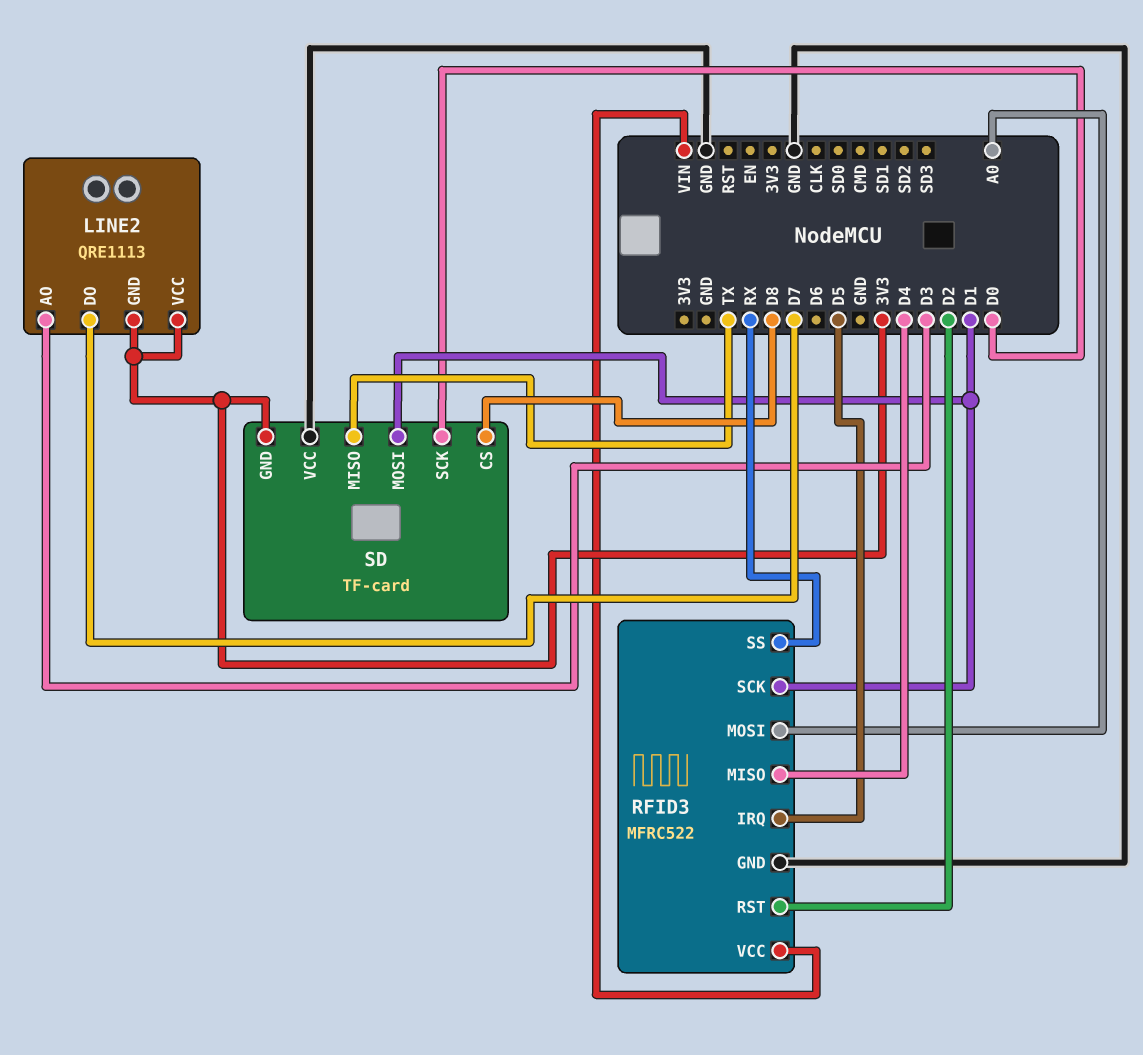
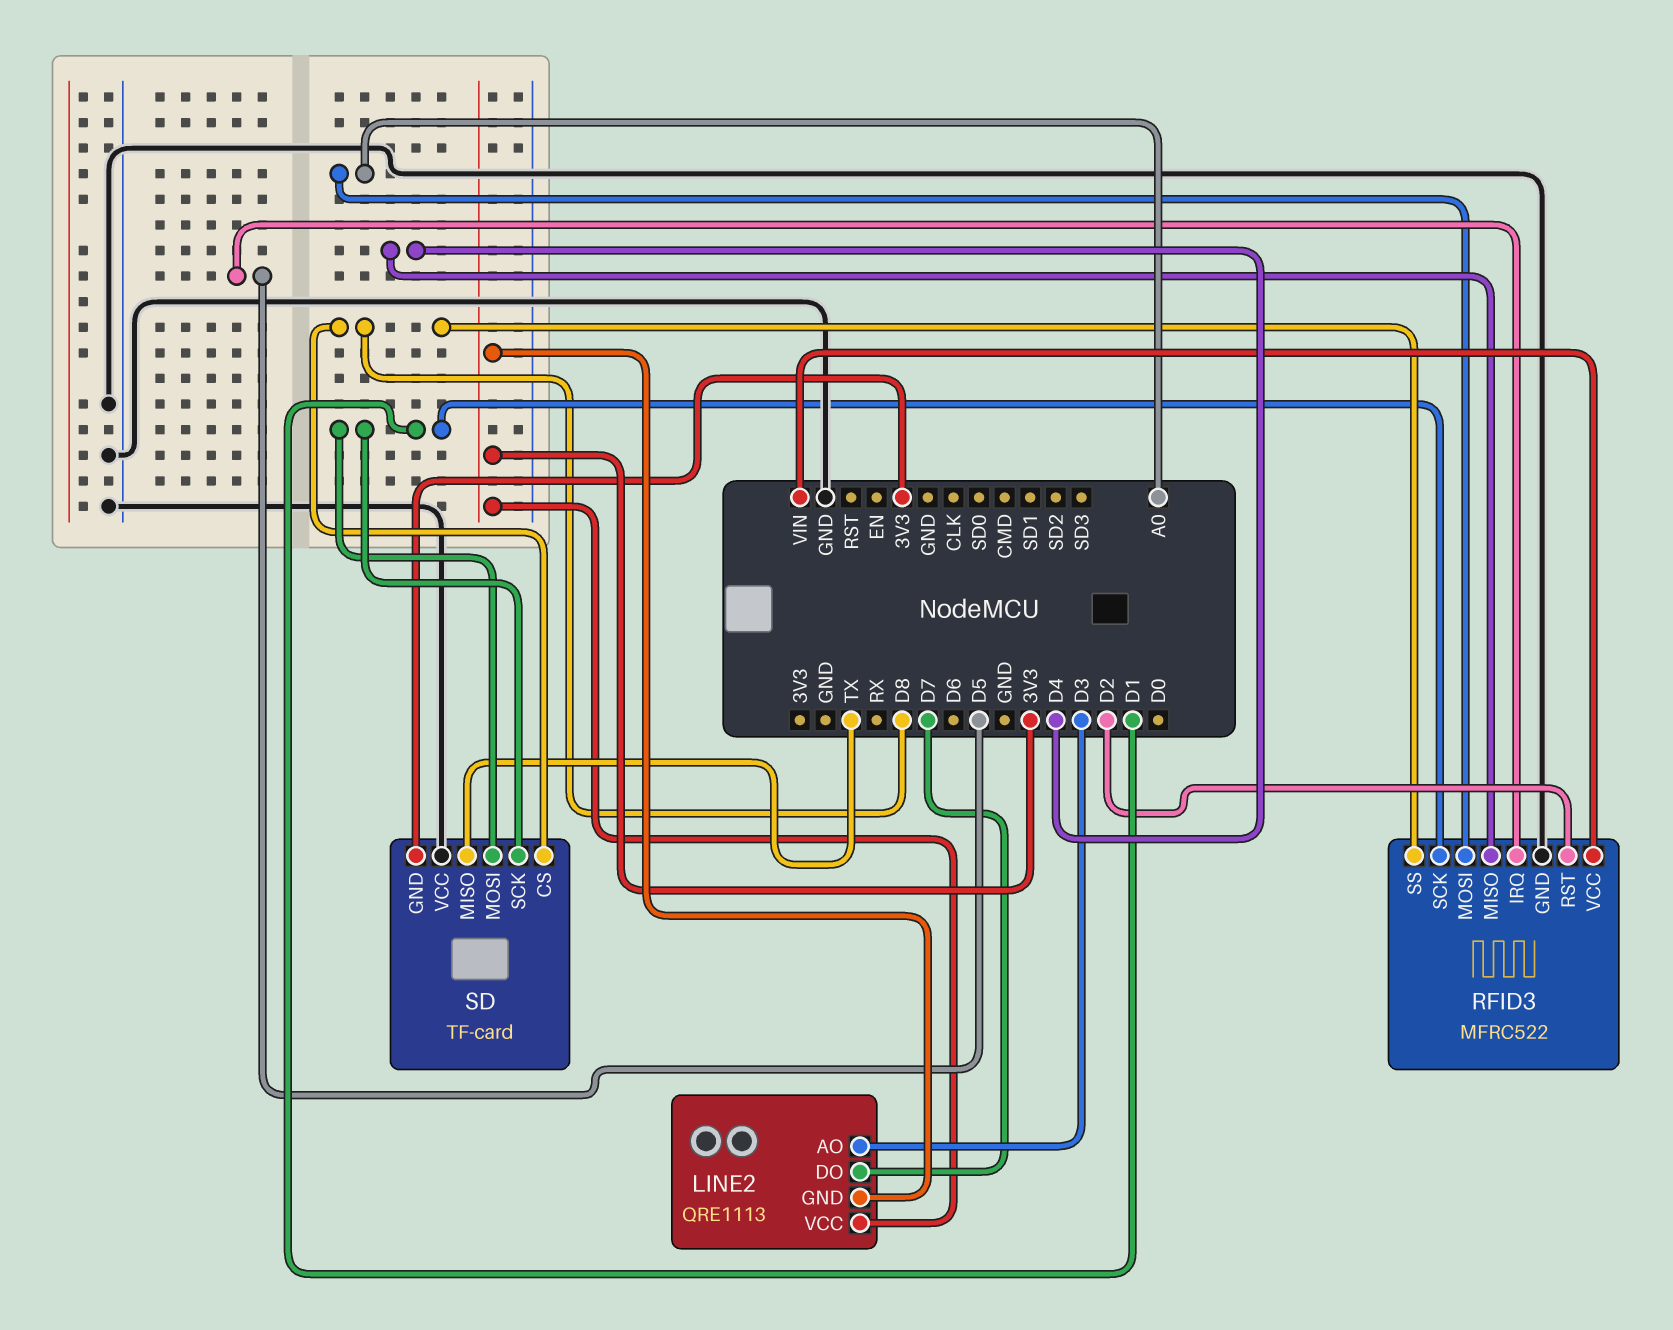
RFID3 pin SS: RX -> D8
SD pin SCK: D0 -> D1

